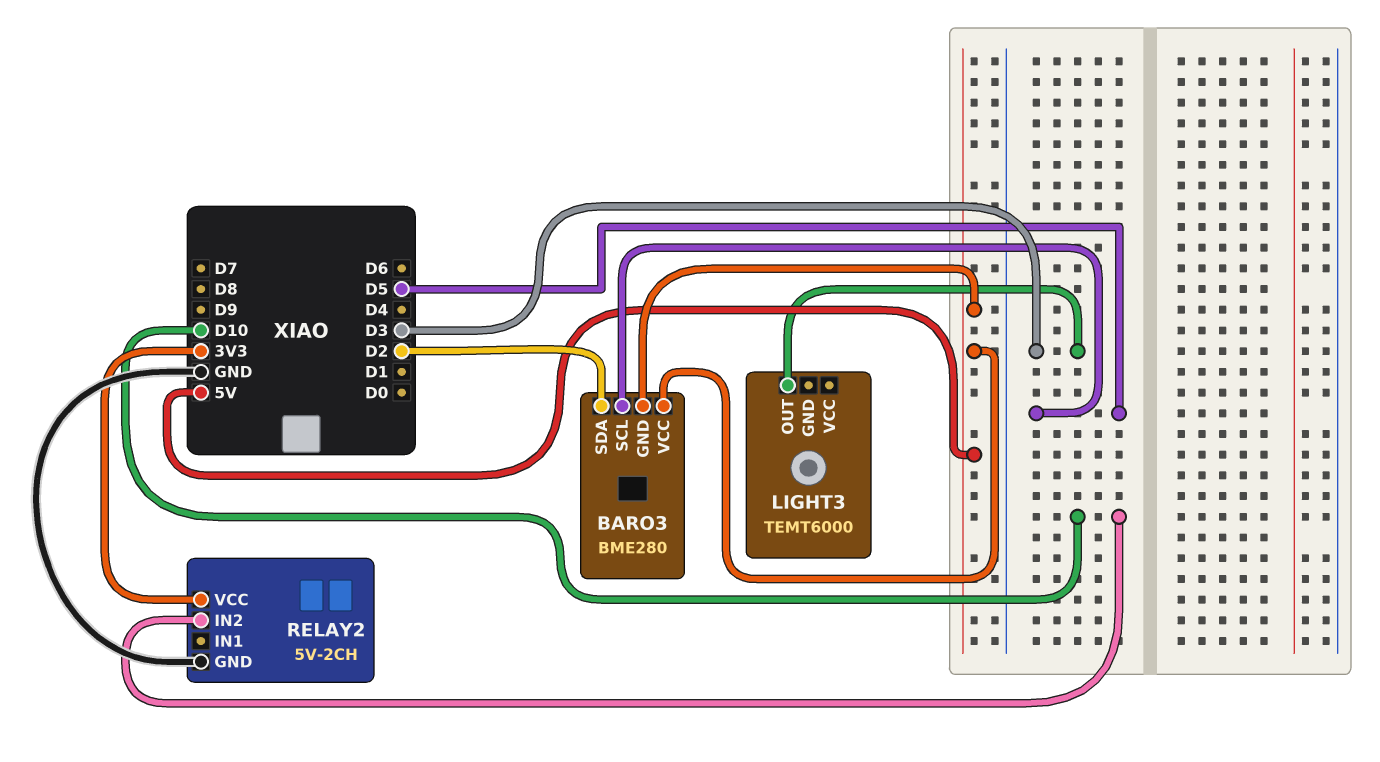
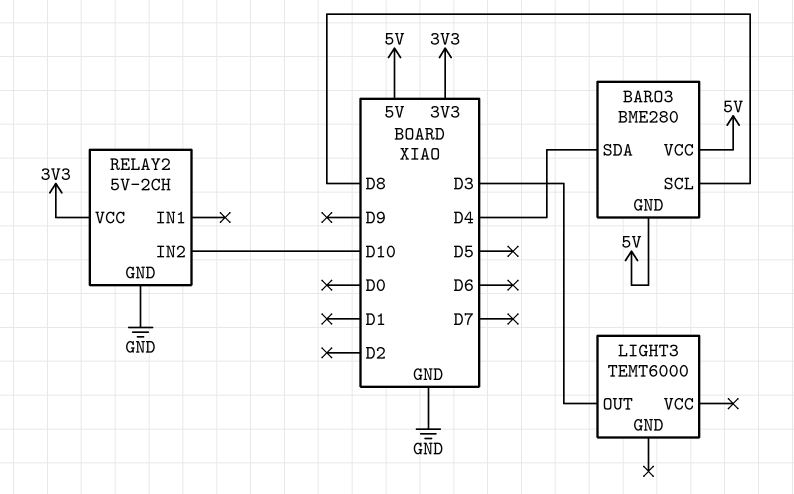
BARO3 pin SCL: D5 -> D8
BARO3 pin SDA: D2 -> D4

